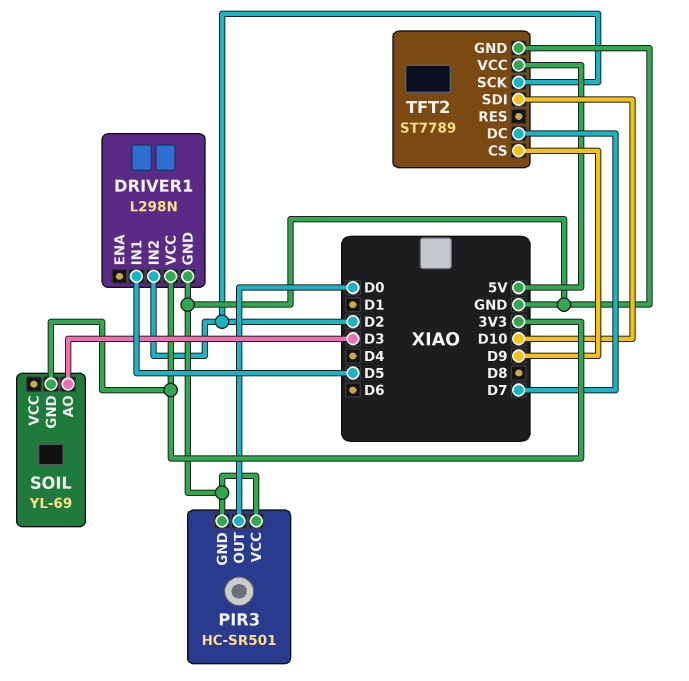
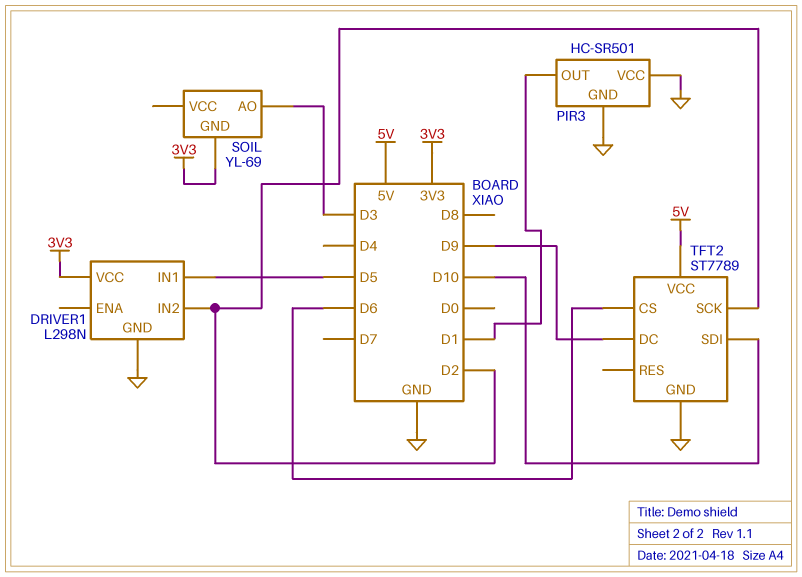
PIR3 pin OUT: D0 -> D1
TFT2 pin CS: D9 -> D6
TFT2 pin DC: D7 -> D9

